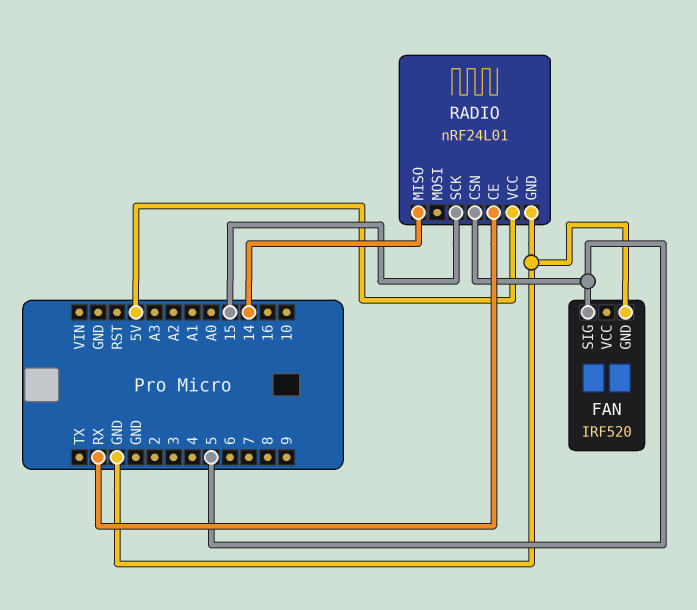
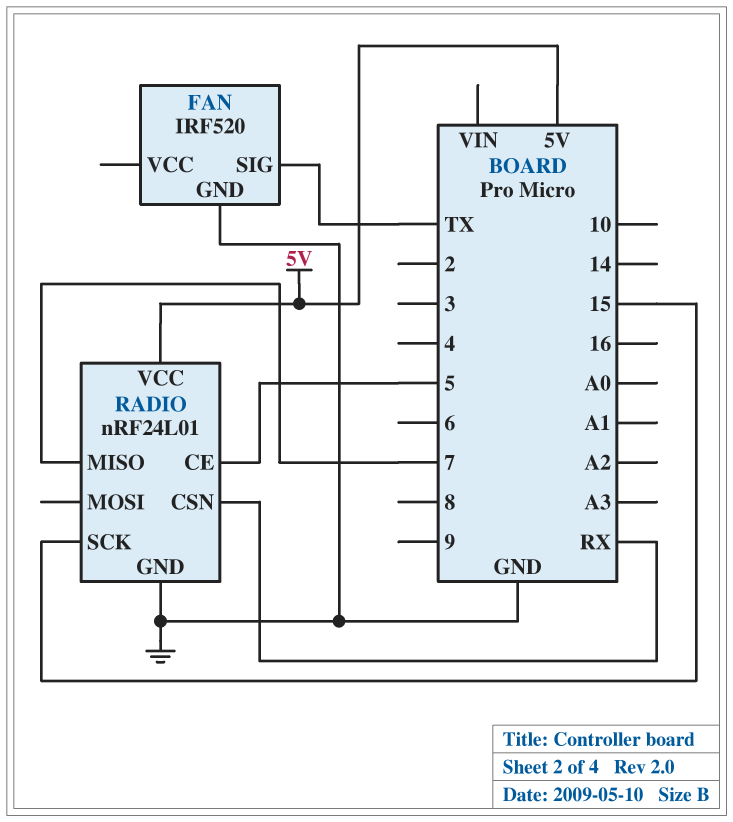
FAN pin SIG: 5 -> TX
RADIO pin CE: RX -> 5
RADIO pin CSN: 5 -> RX
RADIO pin MISO: 14 -> 7

